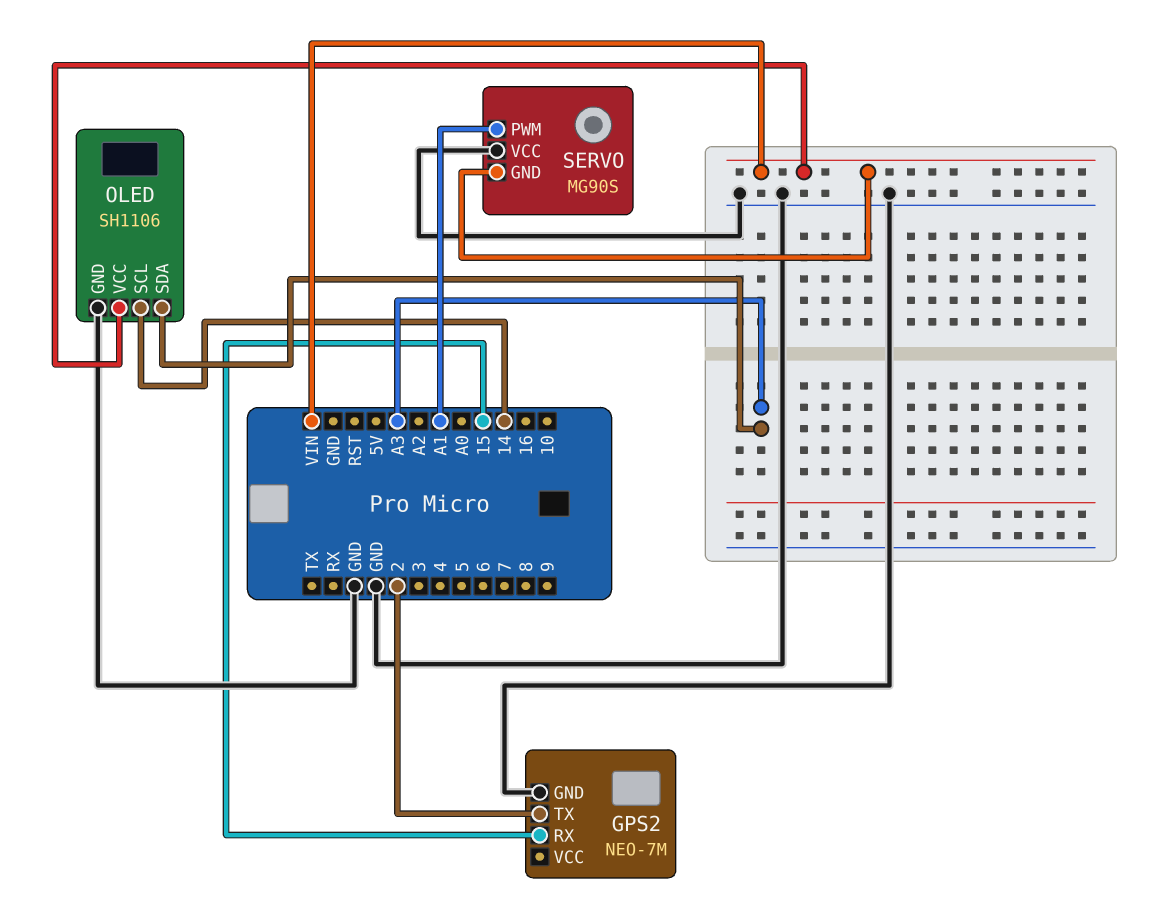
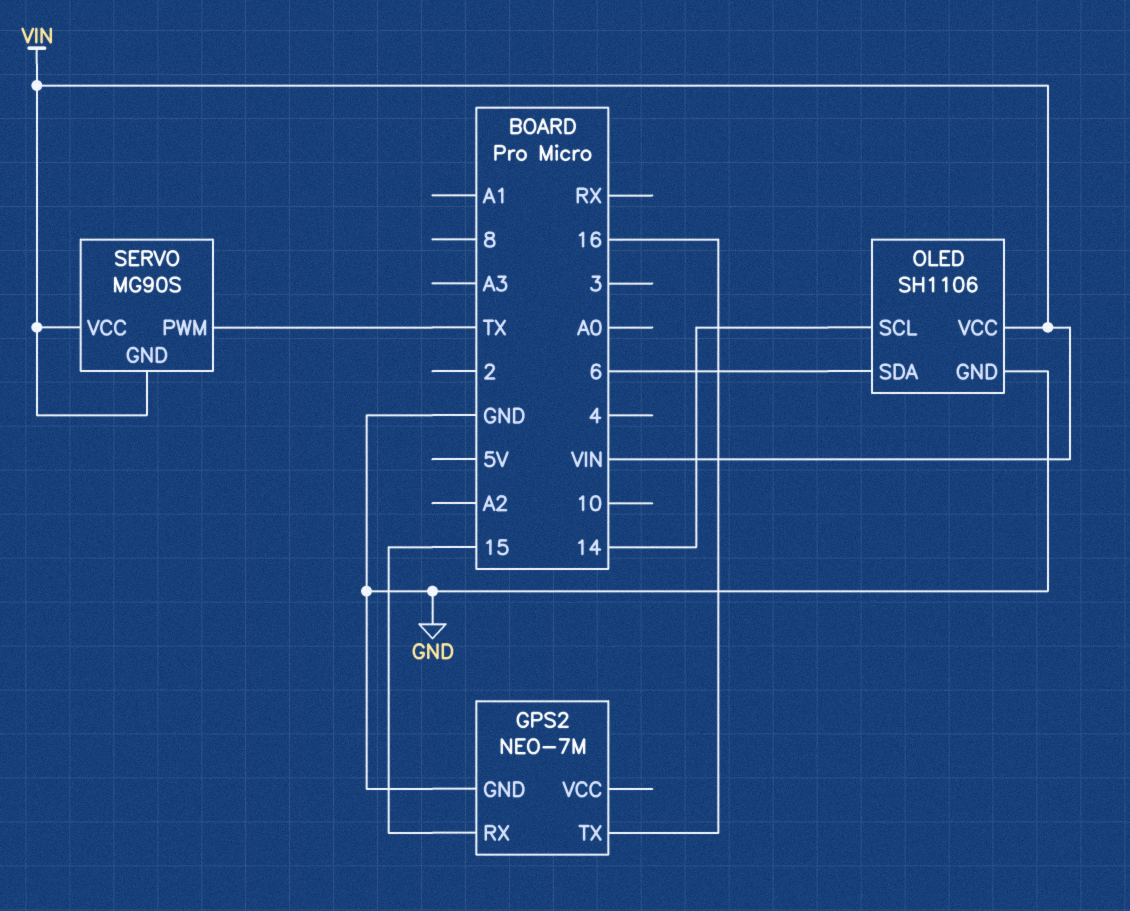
GPS2 pin TX: 2 -> 16
OLED pin SDA: A3 -> 6
SERVO pin PWM: A1 -> TX
SERVO pin VCC: GND -> VIN

